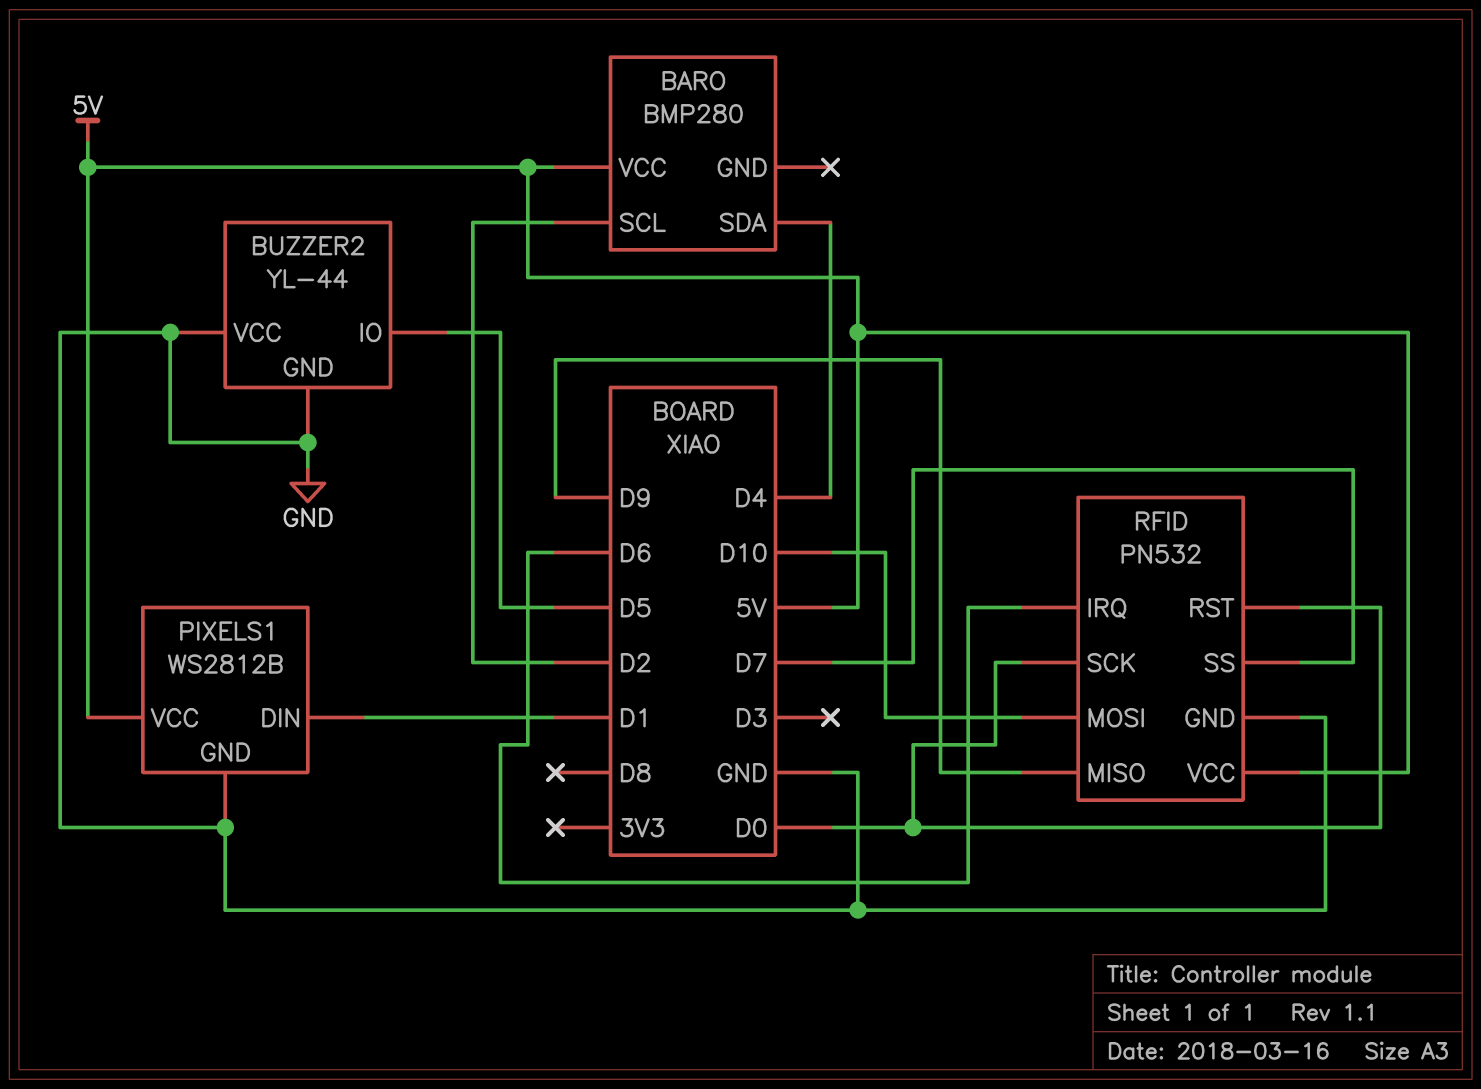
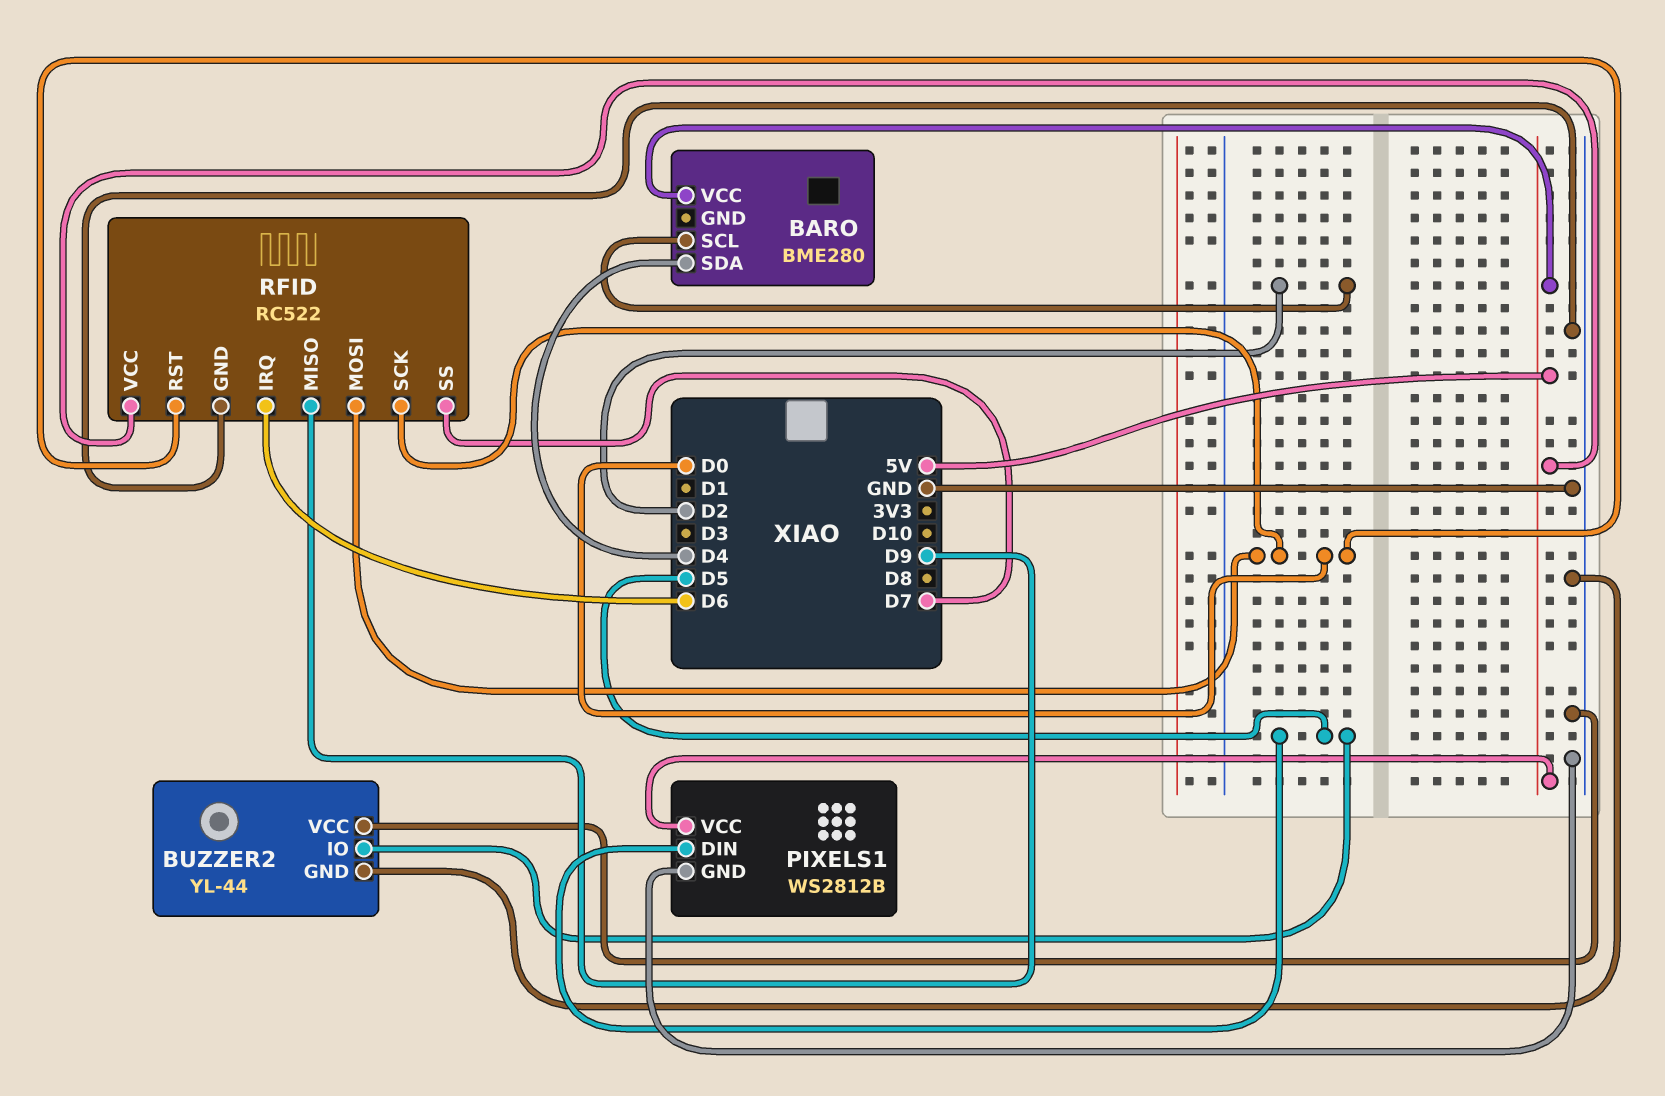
BARO: BMP280 -> BME280
PIXELS1 pin DIN: D1 -> D5
RFID: PN532 -> RC522
RFID pin MOSI: D10 -> D0

